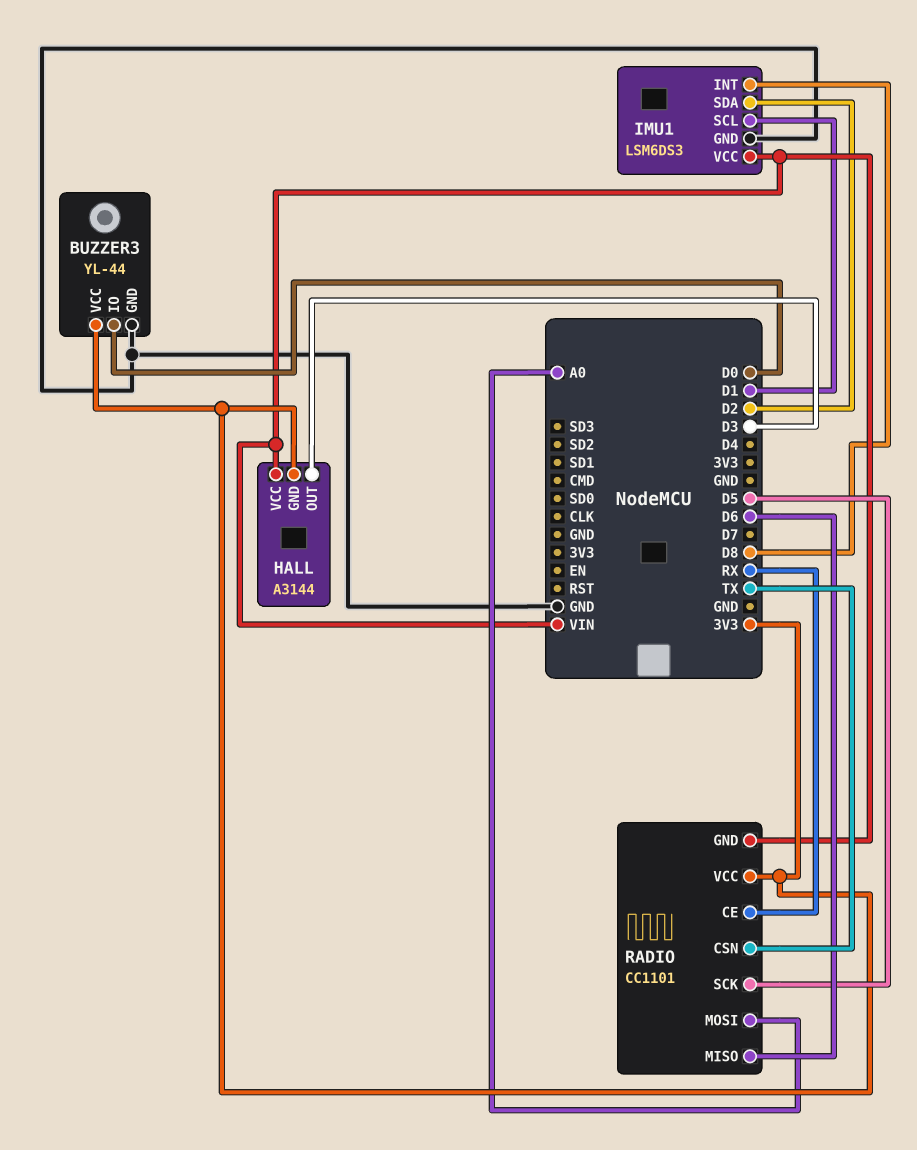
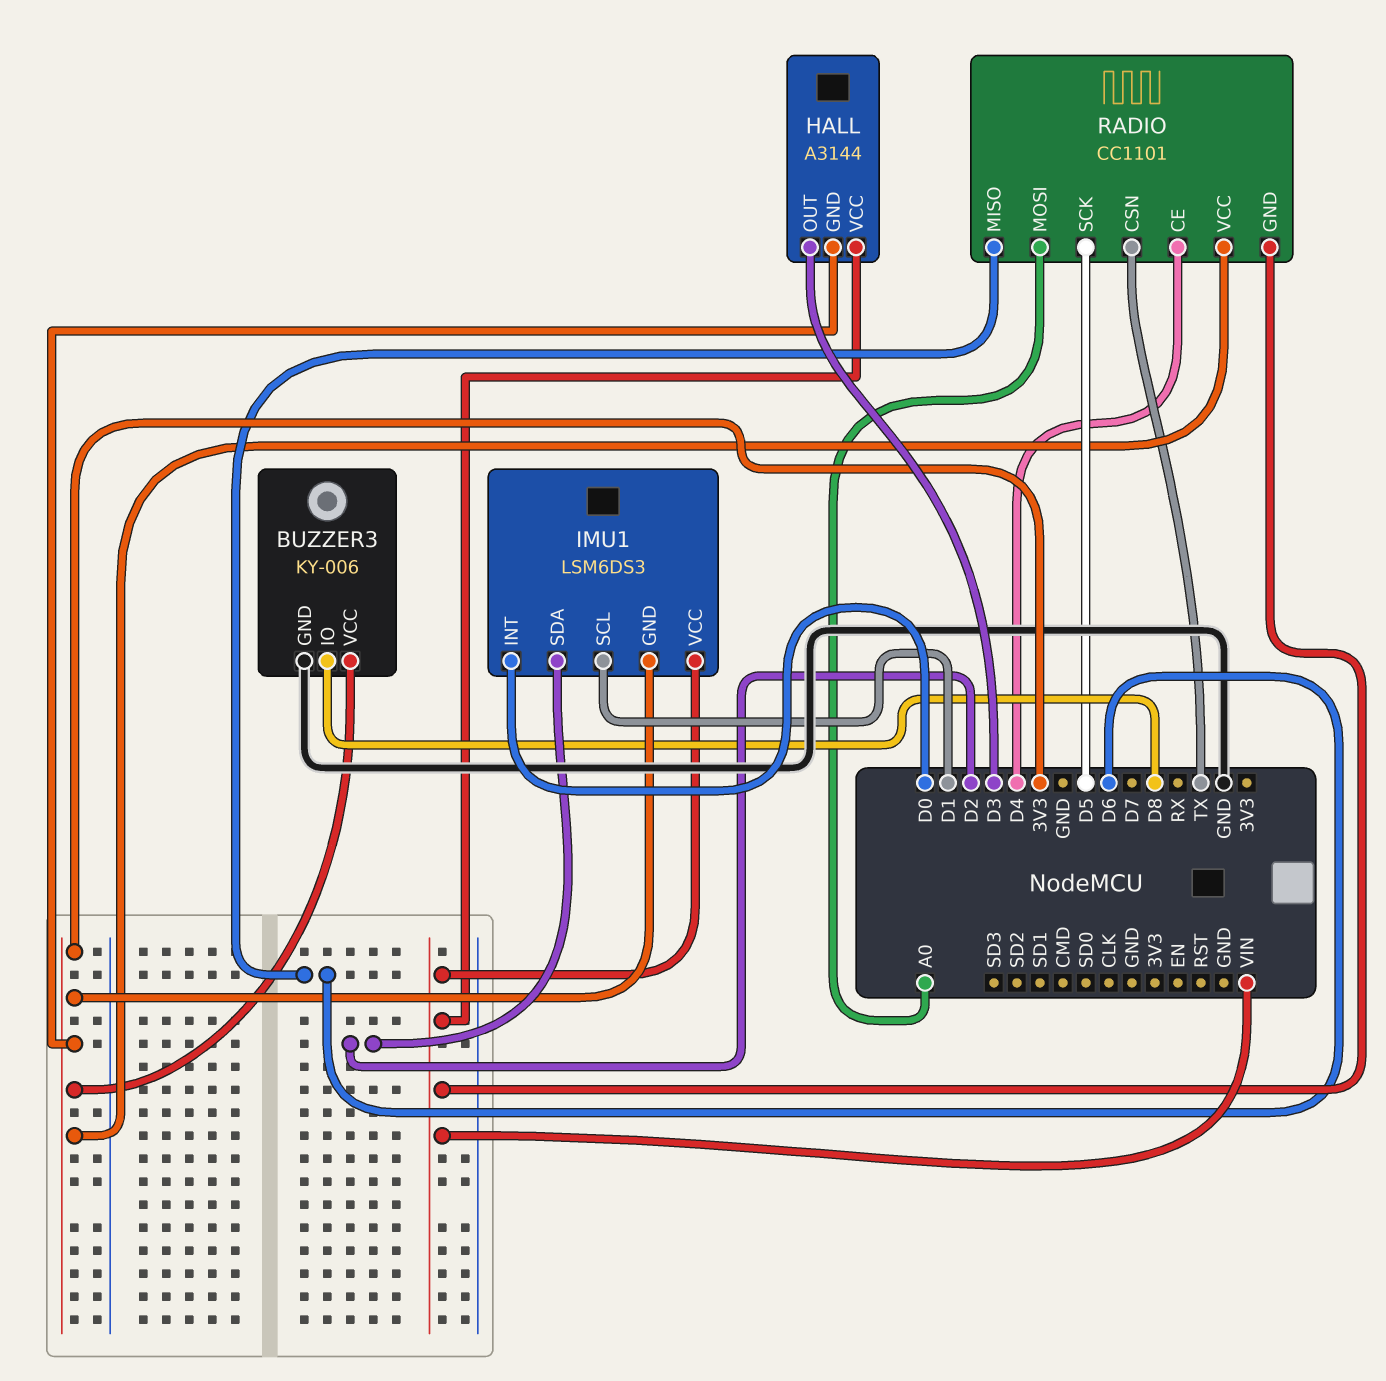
BUZZER3: YL-44 -> KY-006
BUZZER3 pin IO: D0 -> D8
IMU1 pin GND: GND -> 3V3
IMU1 pin INT: D8 -> D0
RADIO pin CE: RX -> D4

